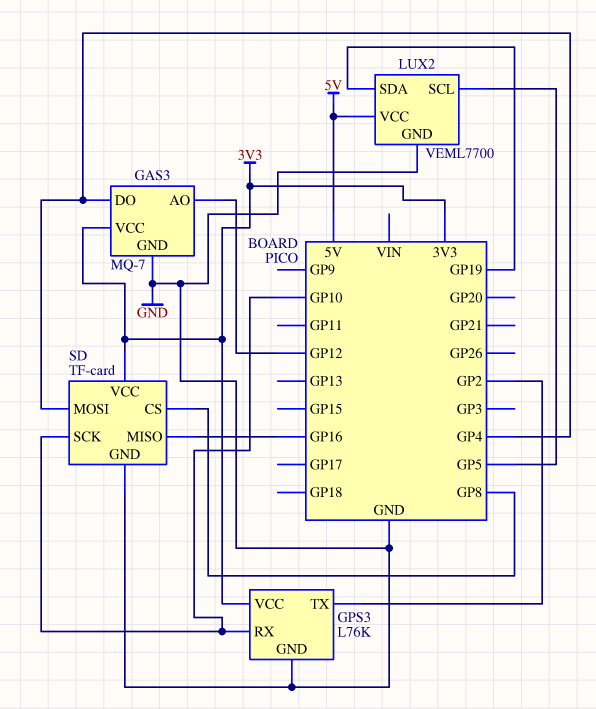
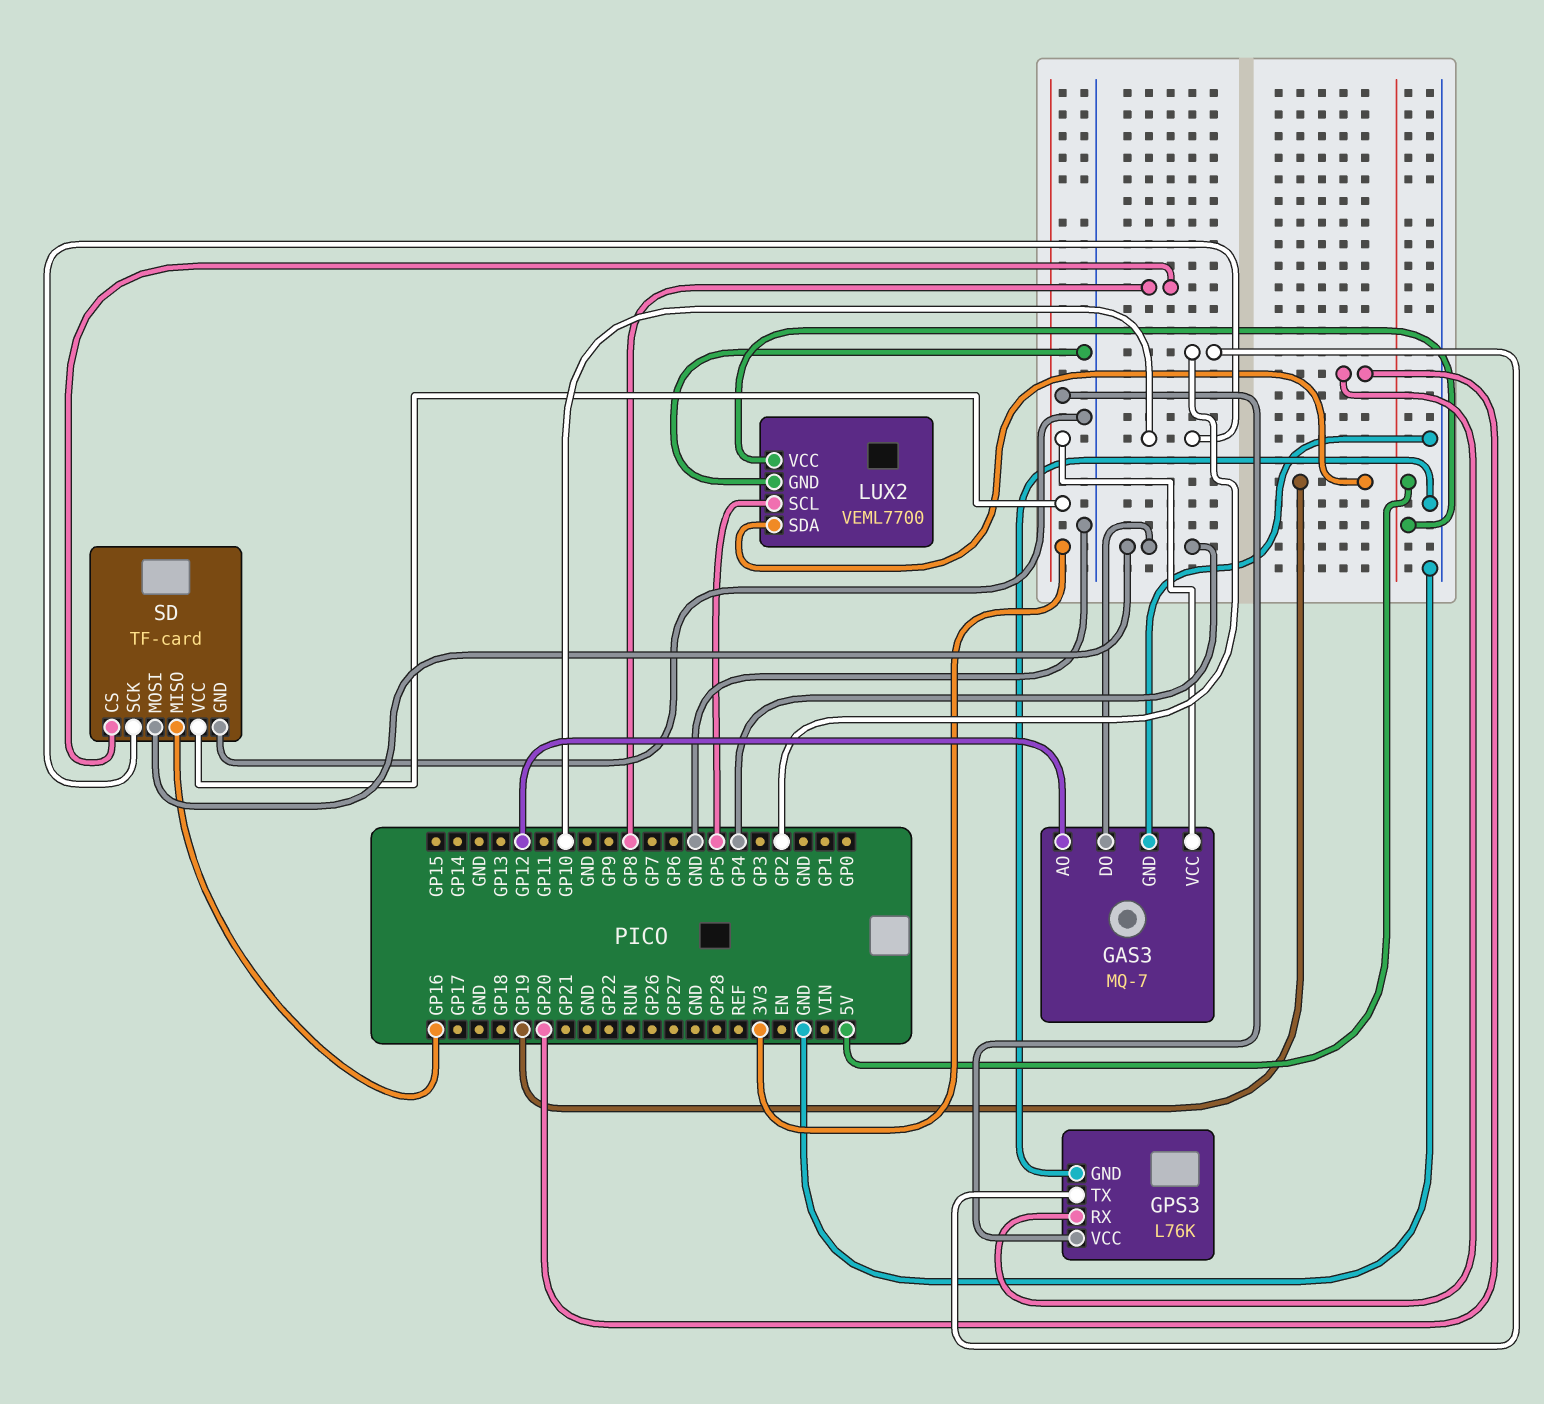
GPS3 pin RX: GP10 -> GP20

